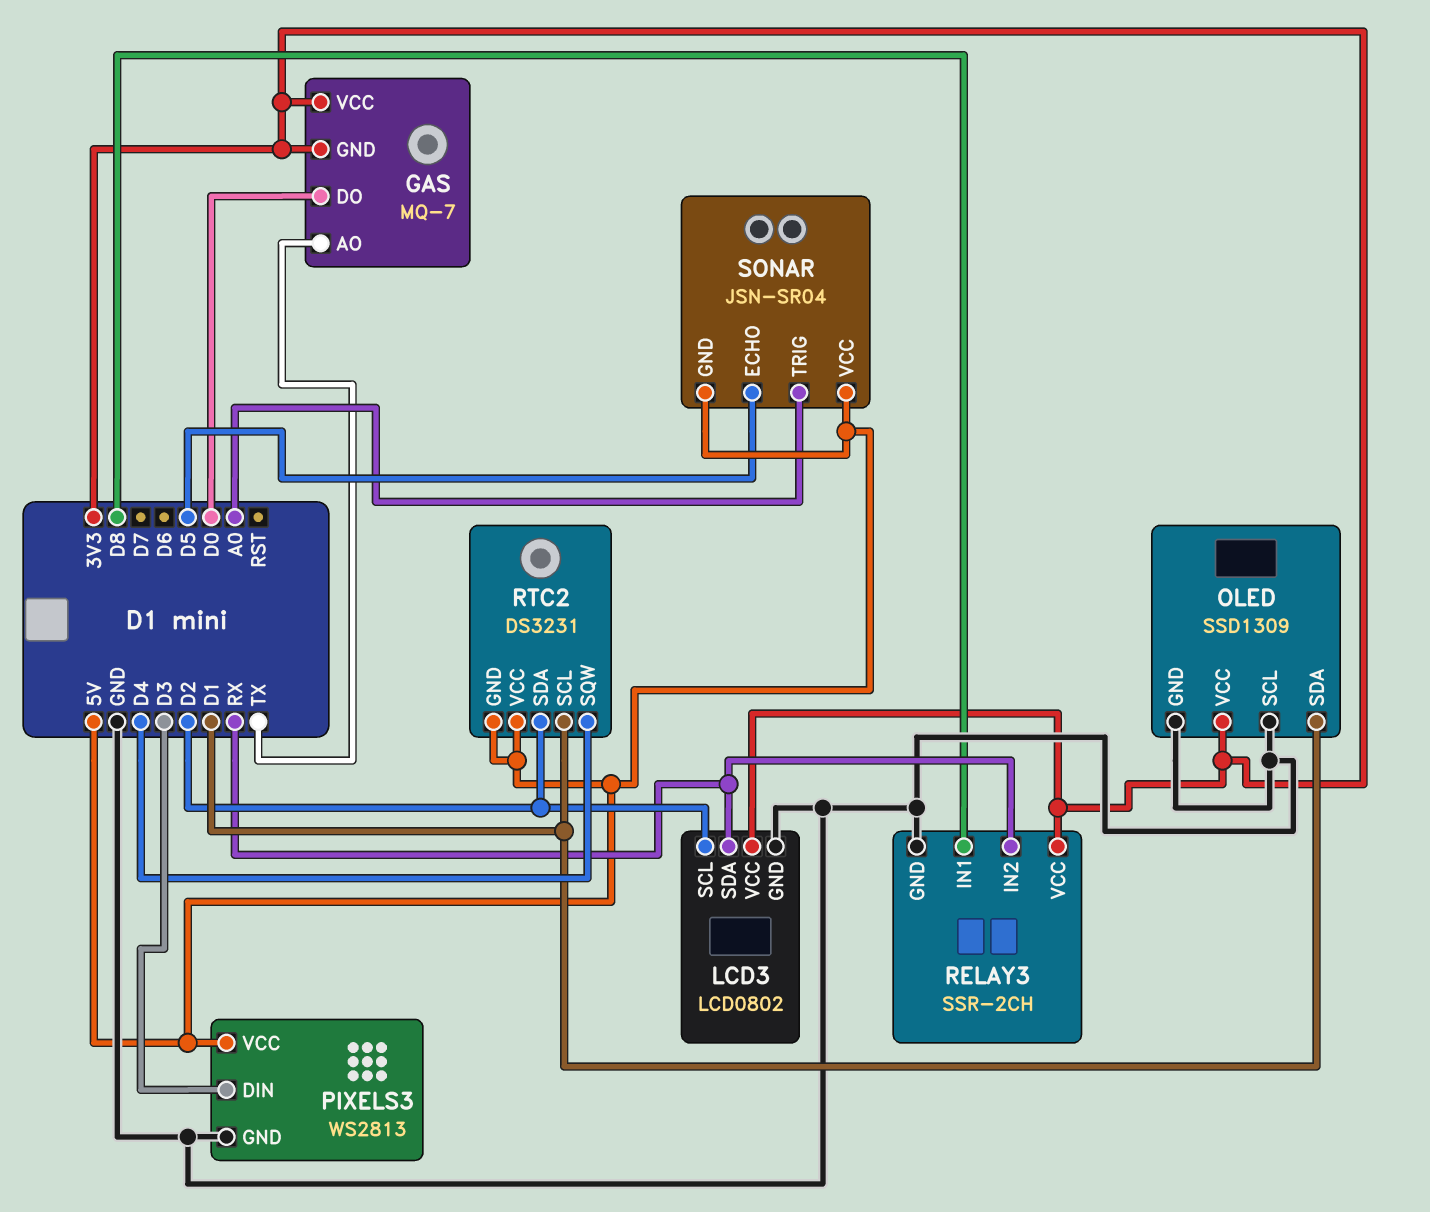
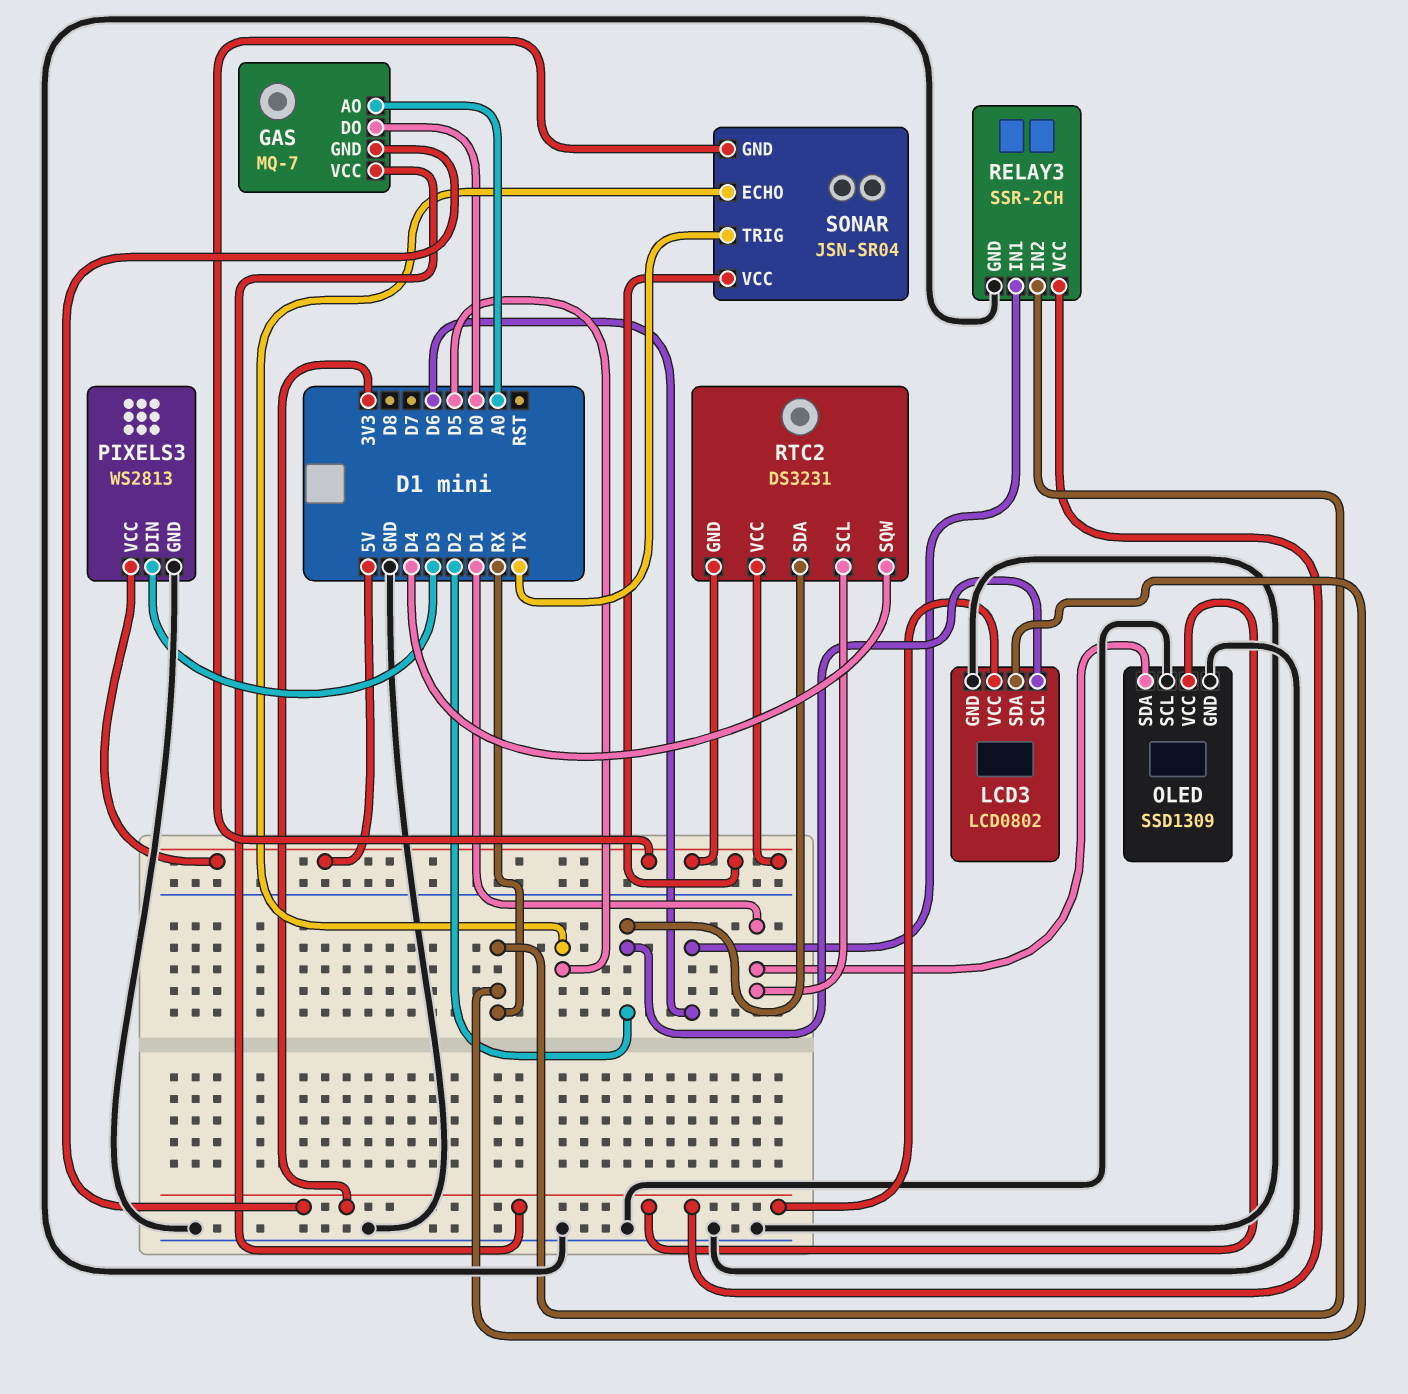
GAS pin AO: TX -> A0
RELAY3 pin IN1: D8 -> D6
SONAR pin TRIG: A0 -> TX

